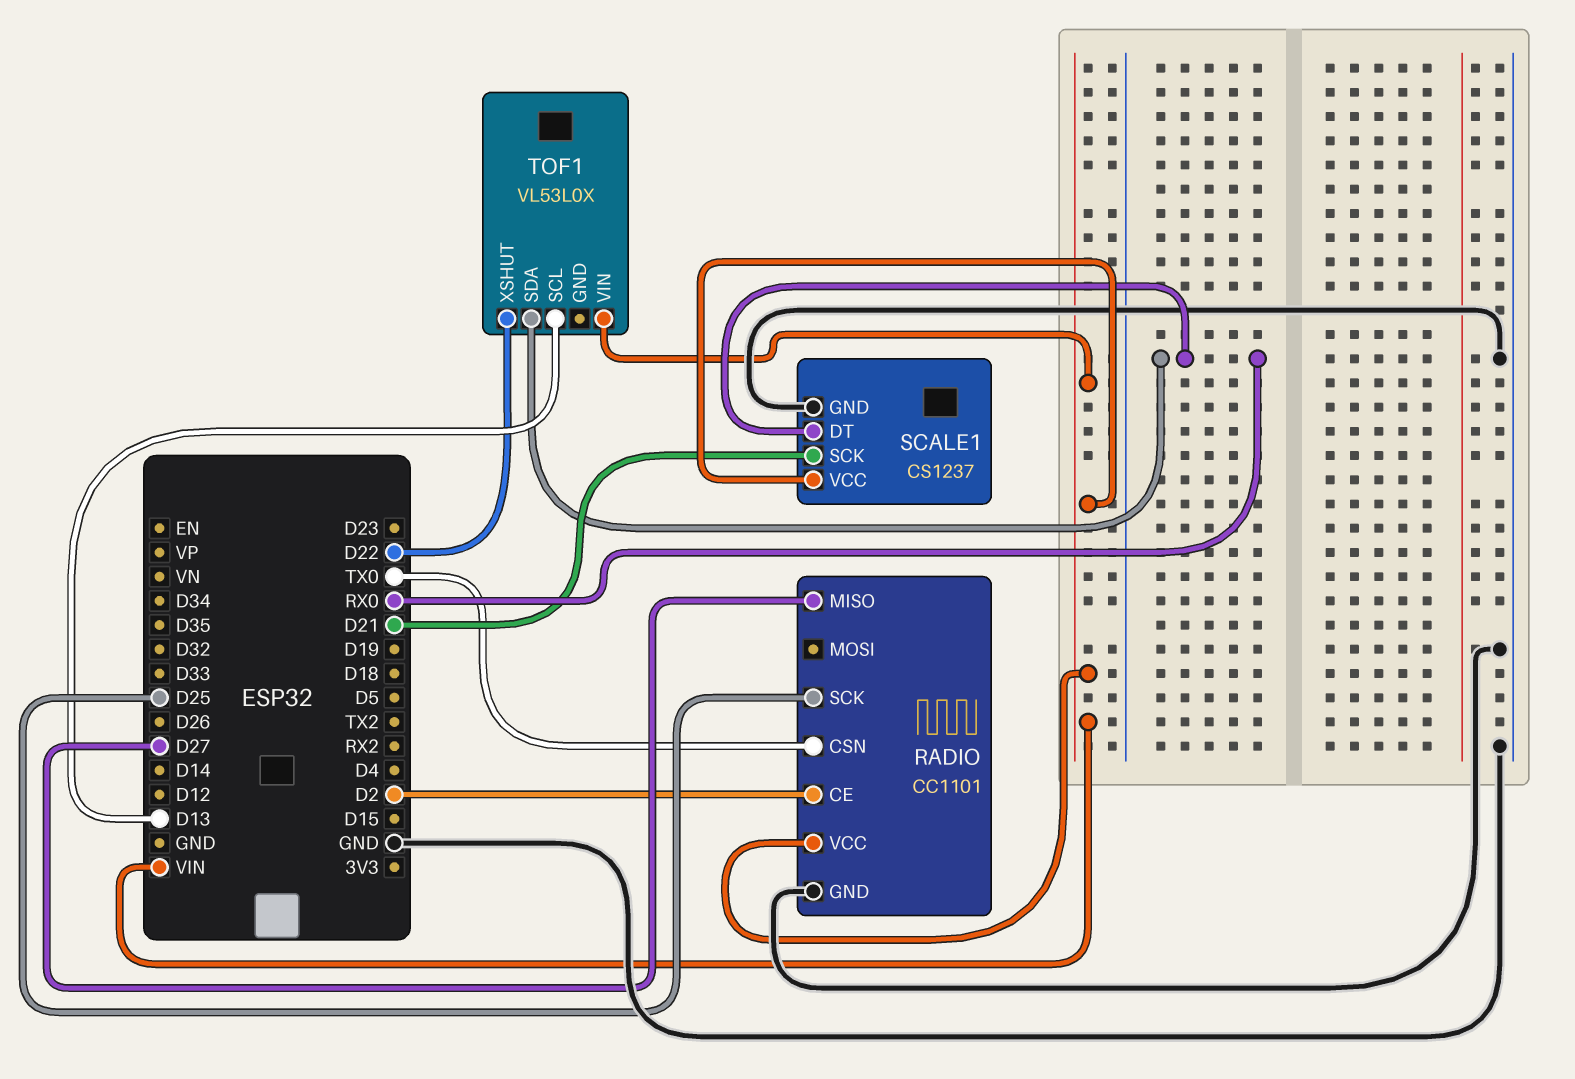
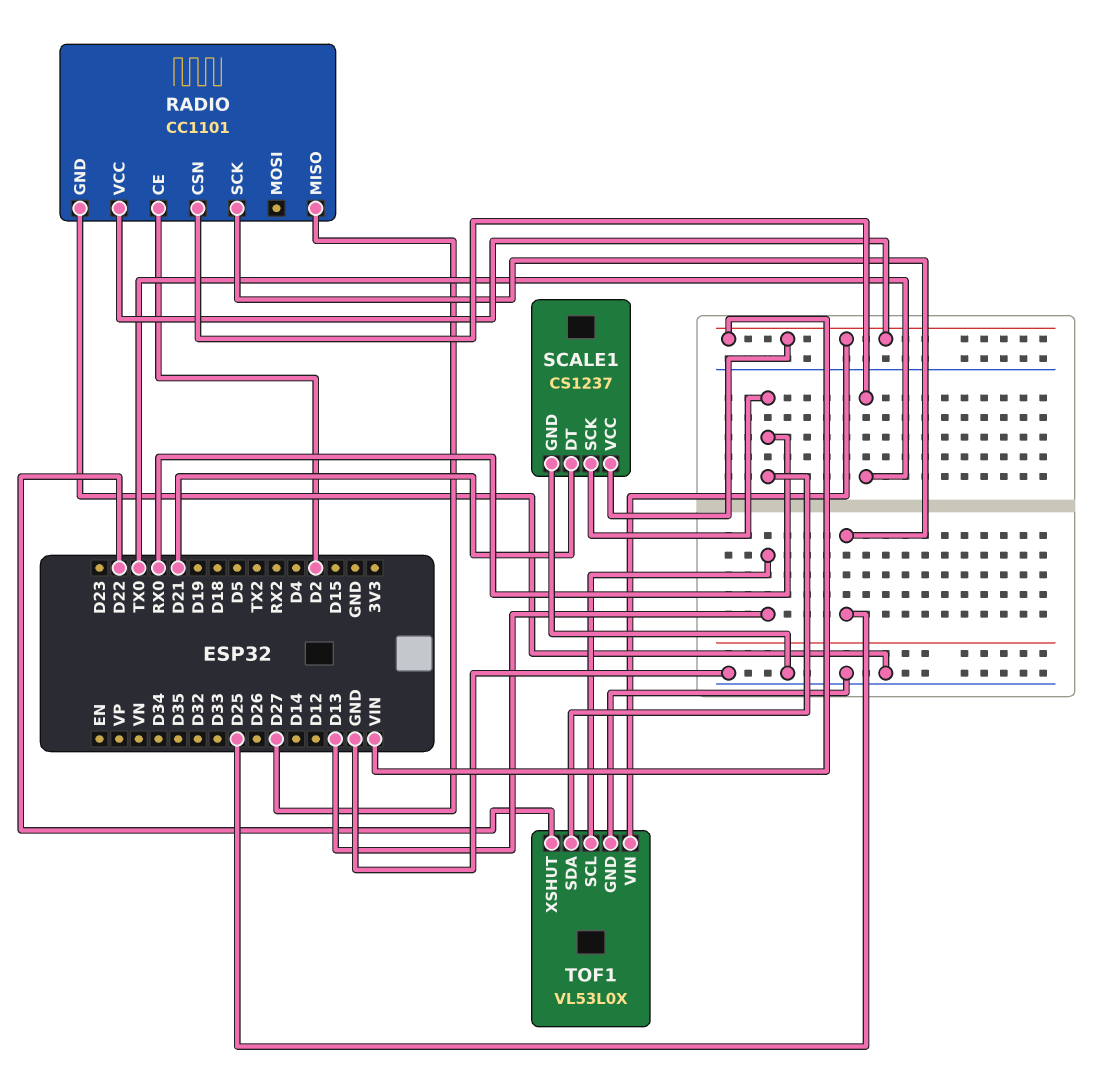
SCALE1 pin DT: RX0 -> D21
SCALE1 pin SCK: D21 -> RX0
TOF1 pin GND: none -> GND

